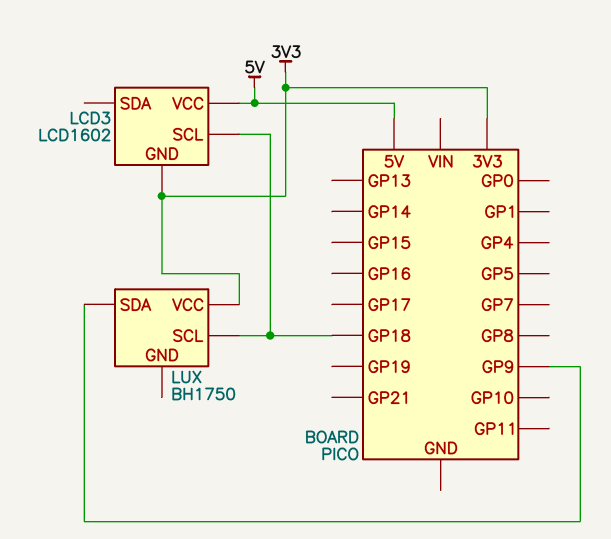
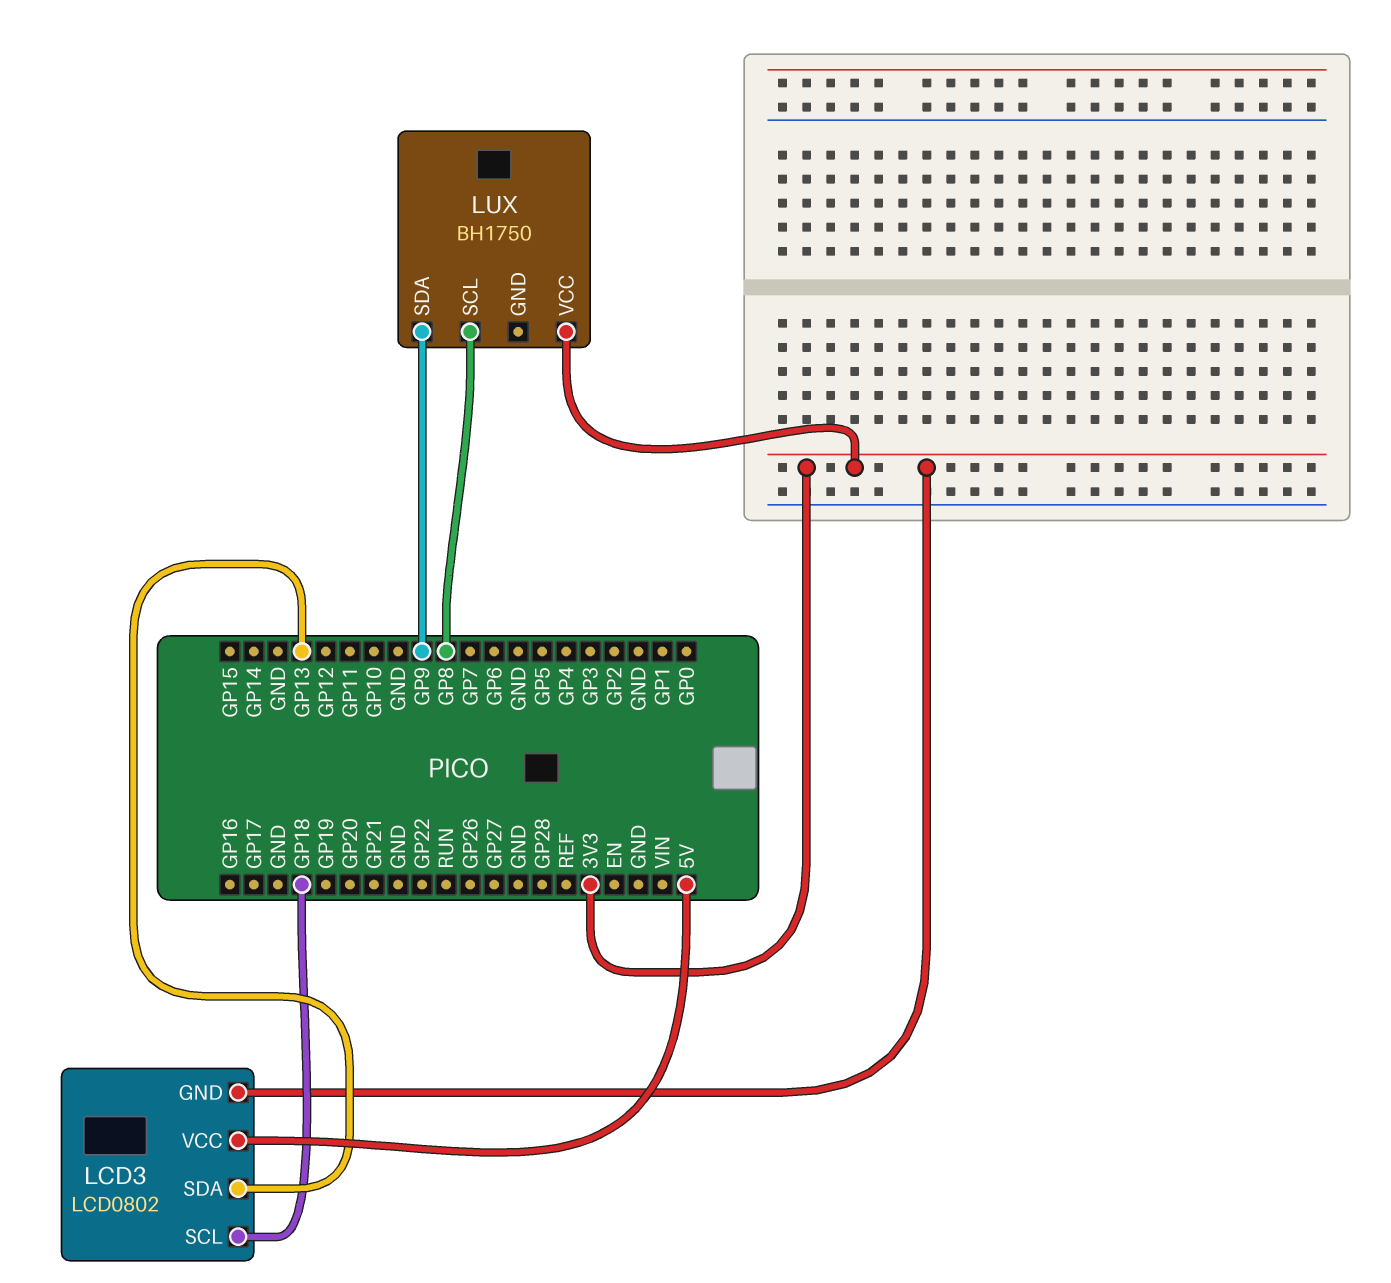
LCD3: LCD1602 -> LCD0802
LCD3 pin SDA: none -> GP13
LUX pin SCL: GP18 -> GP8

